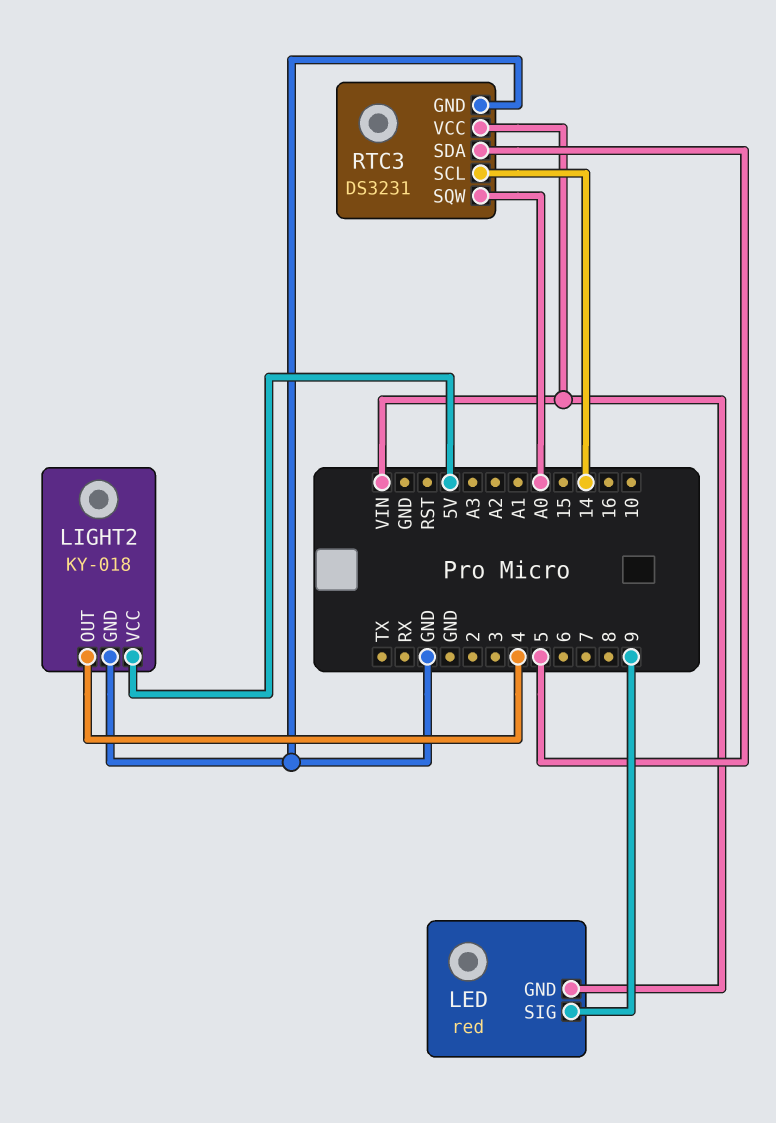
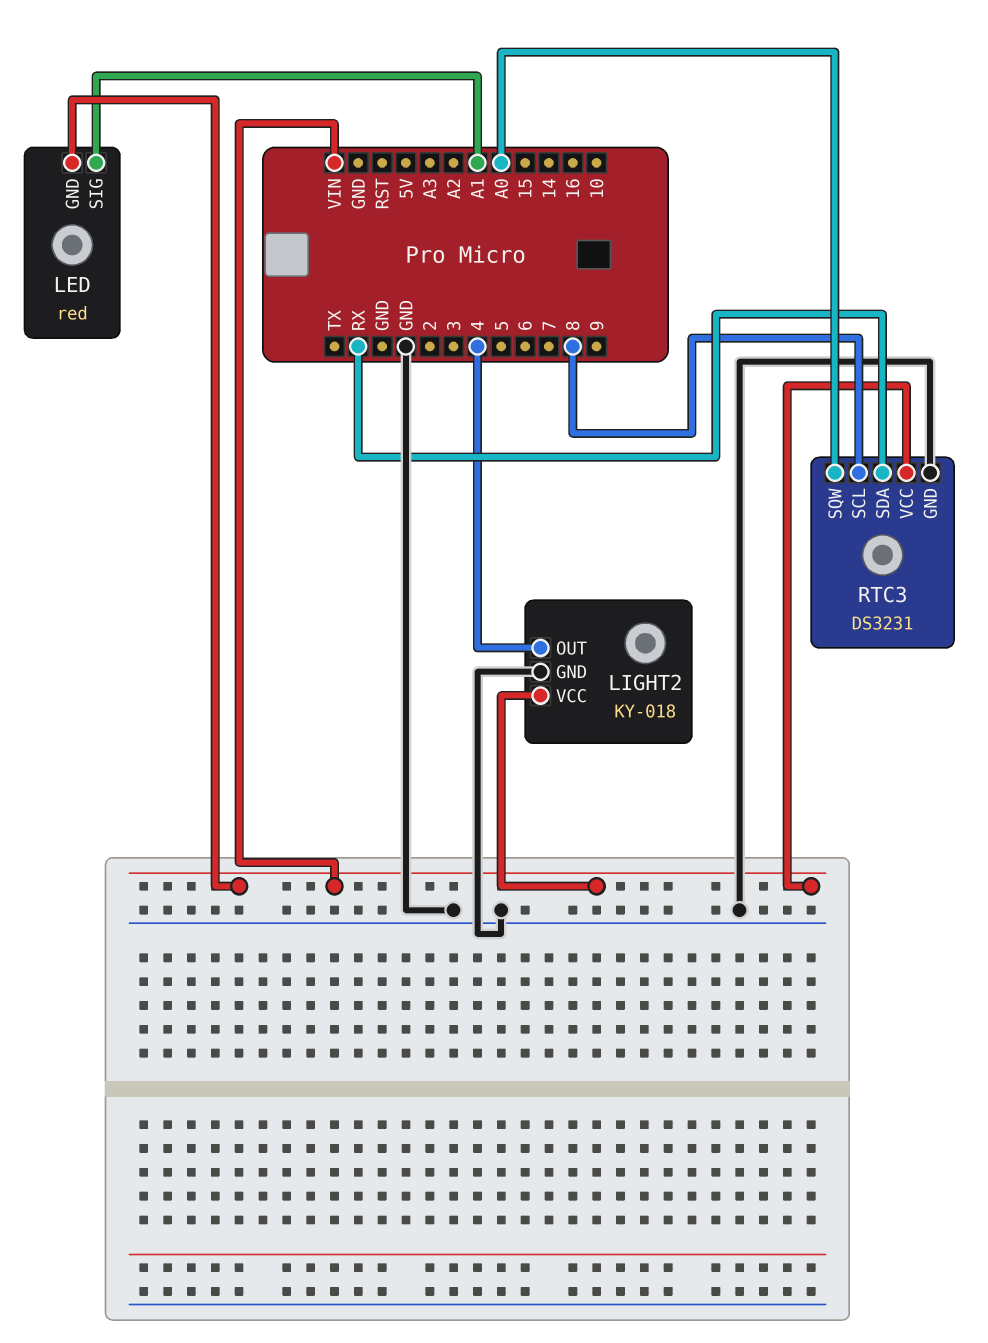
LED pin SIG: 9 -> A1
LIGHT2 pin VCC: 5V -> VIN
RTC3 pin SCL: 14 -> 8
RTC3 pin SDA: 5 -> RX

